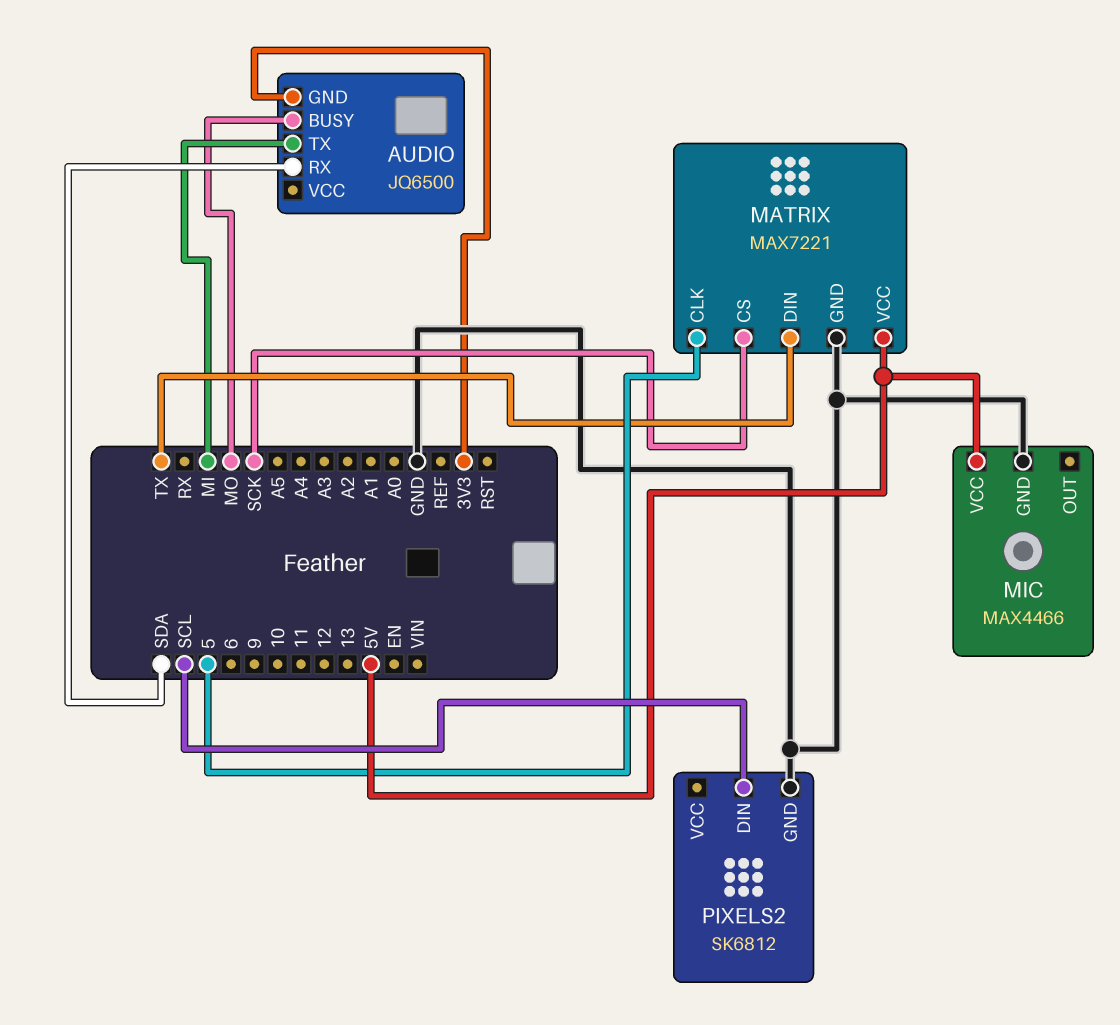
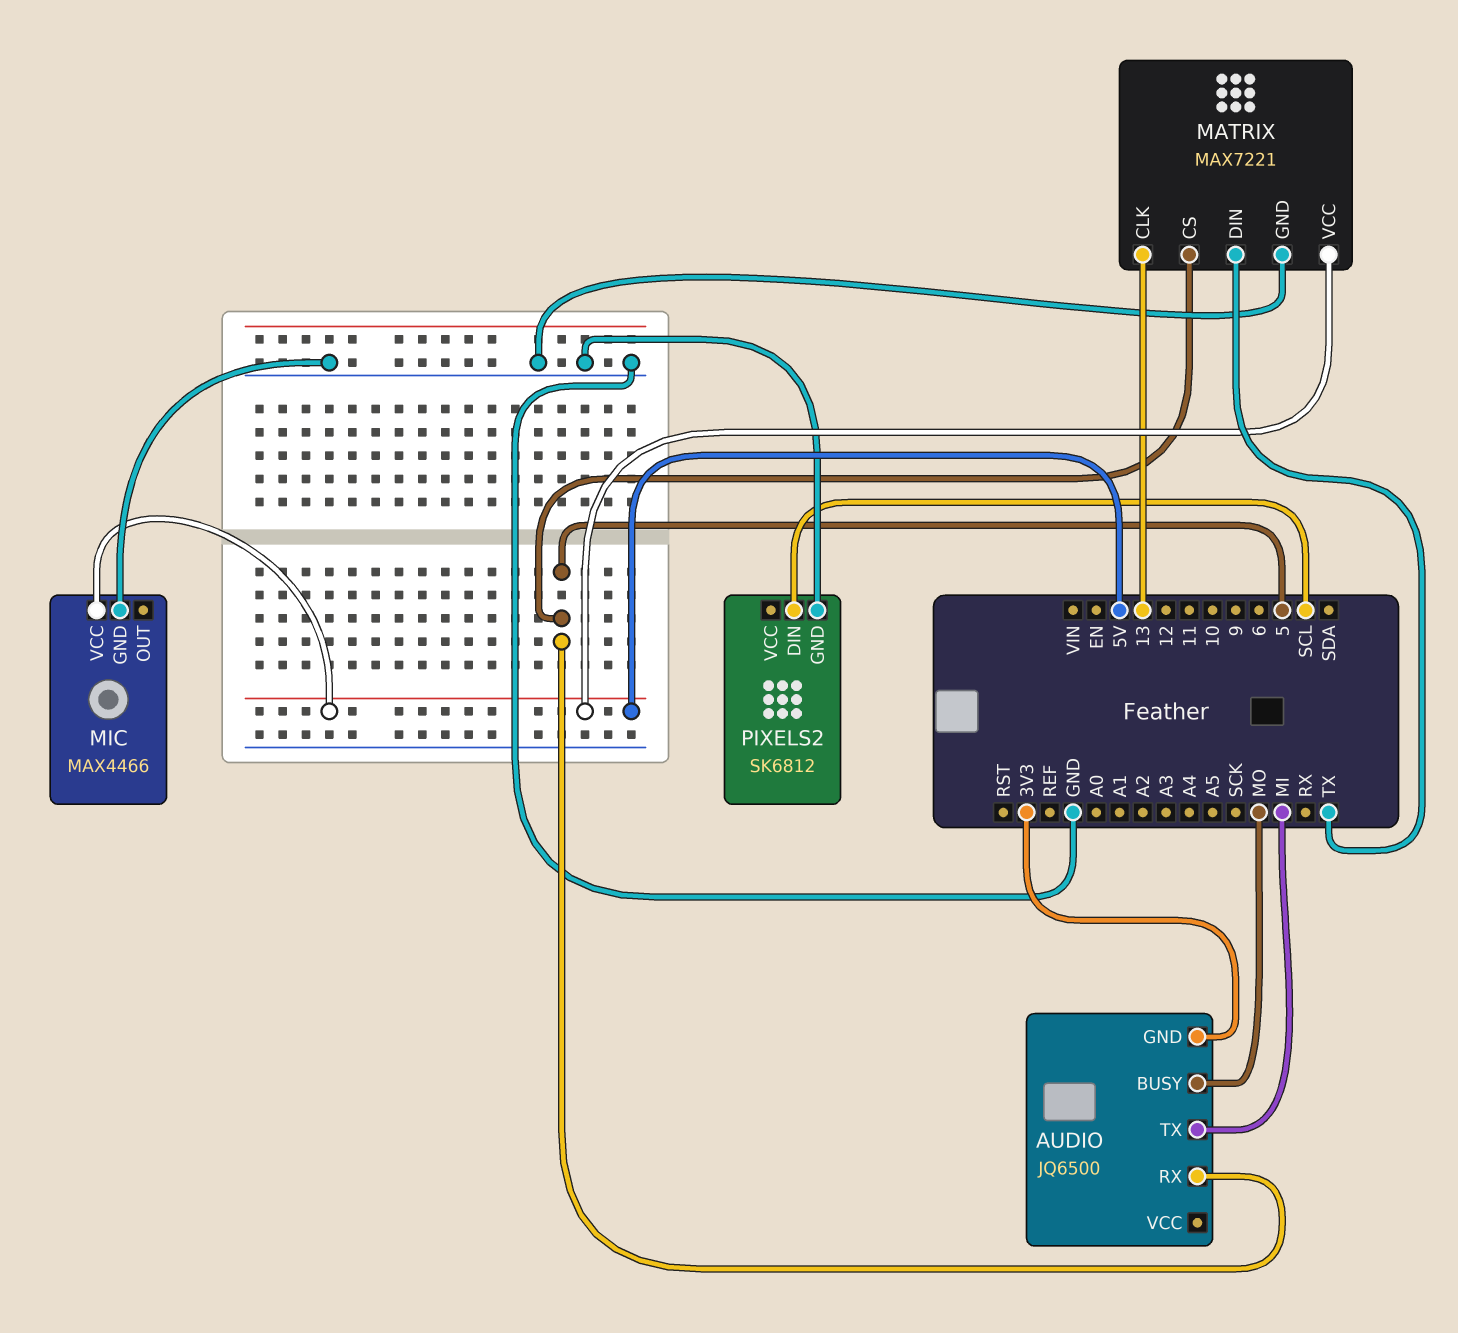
AUDIO pin RX: SDA -> 5
MATRIX pin CLK: 5 -> 13
MATRIX pin CS: SCK -> 5

